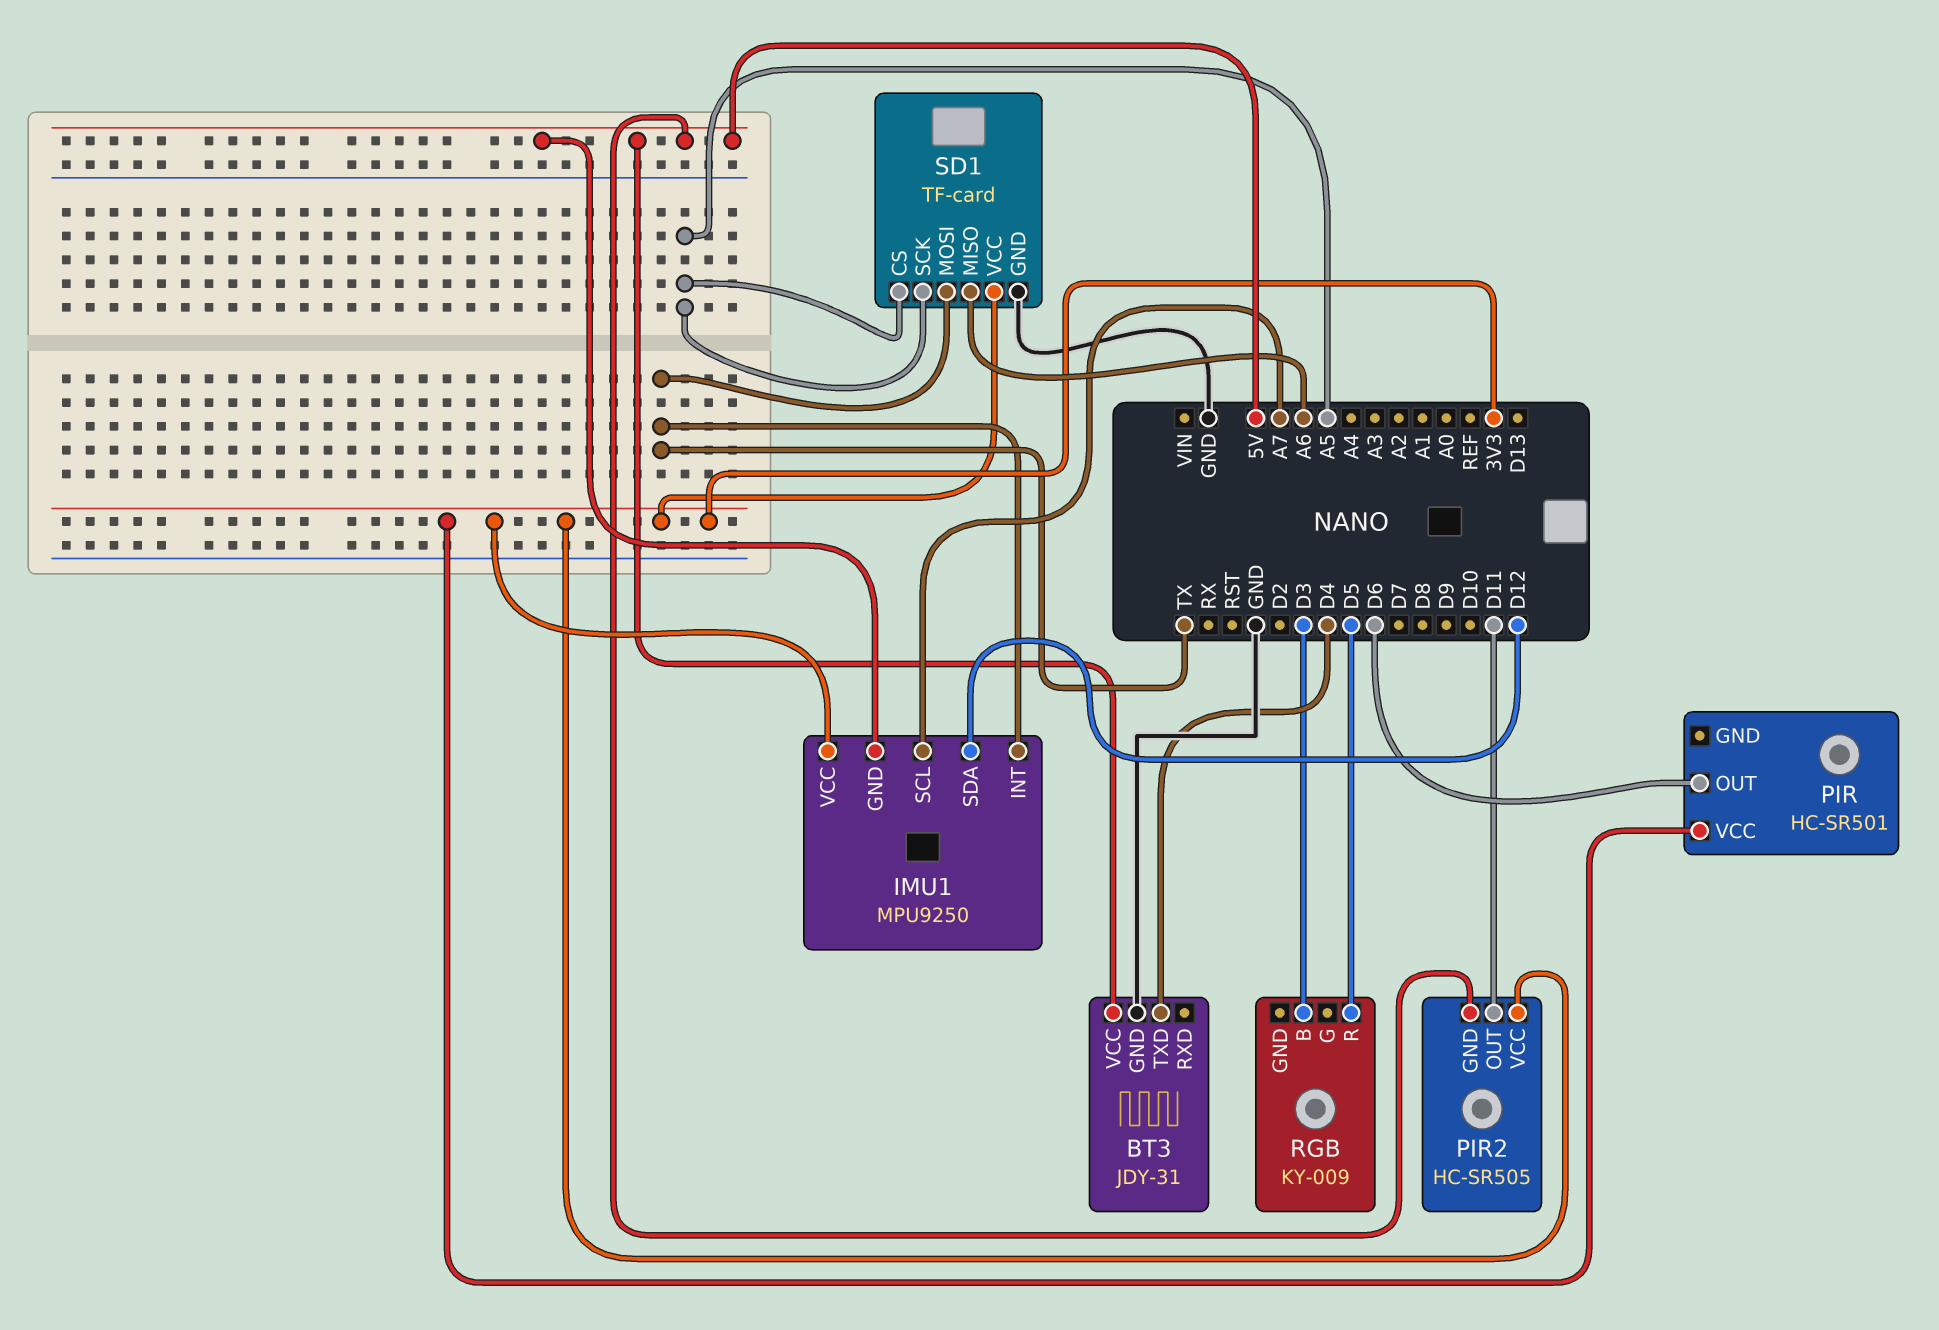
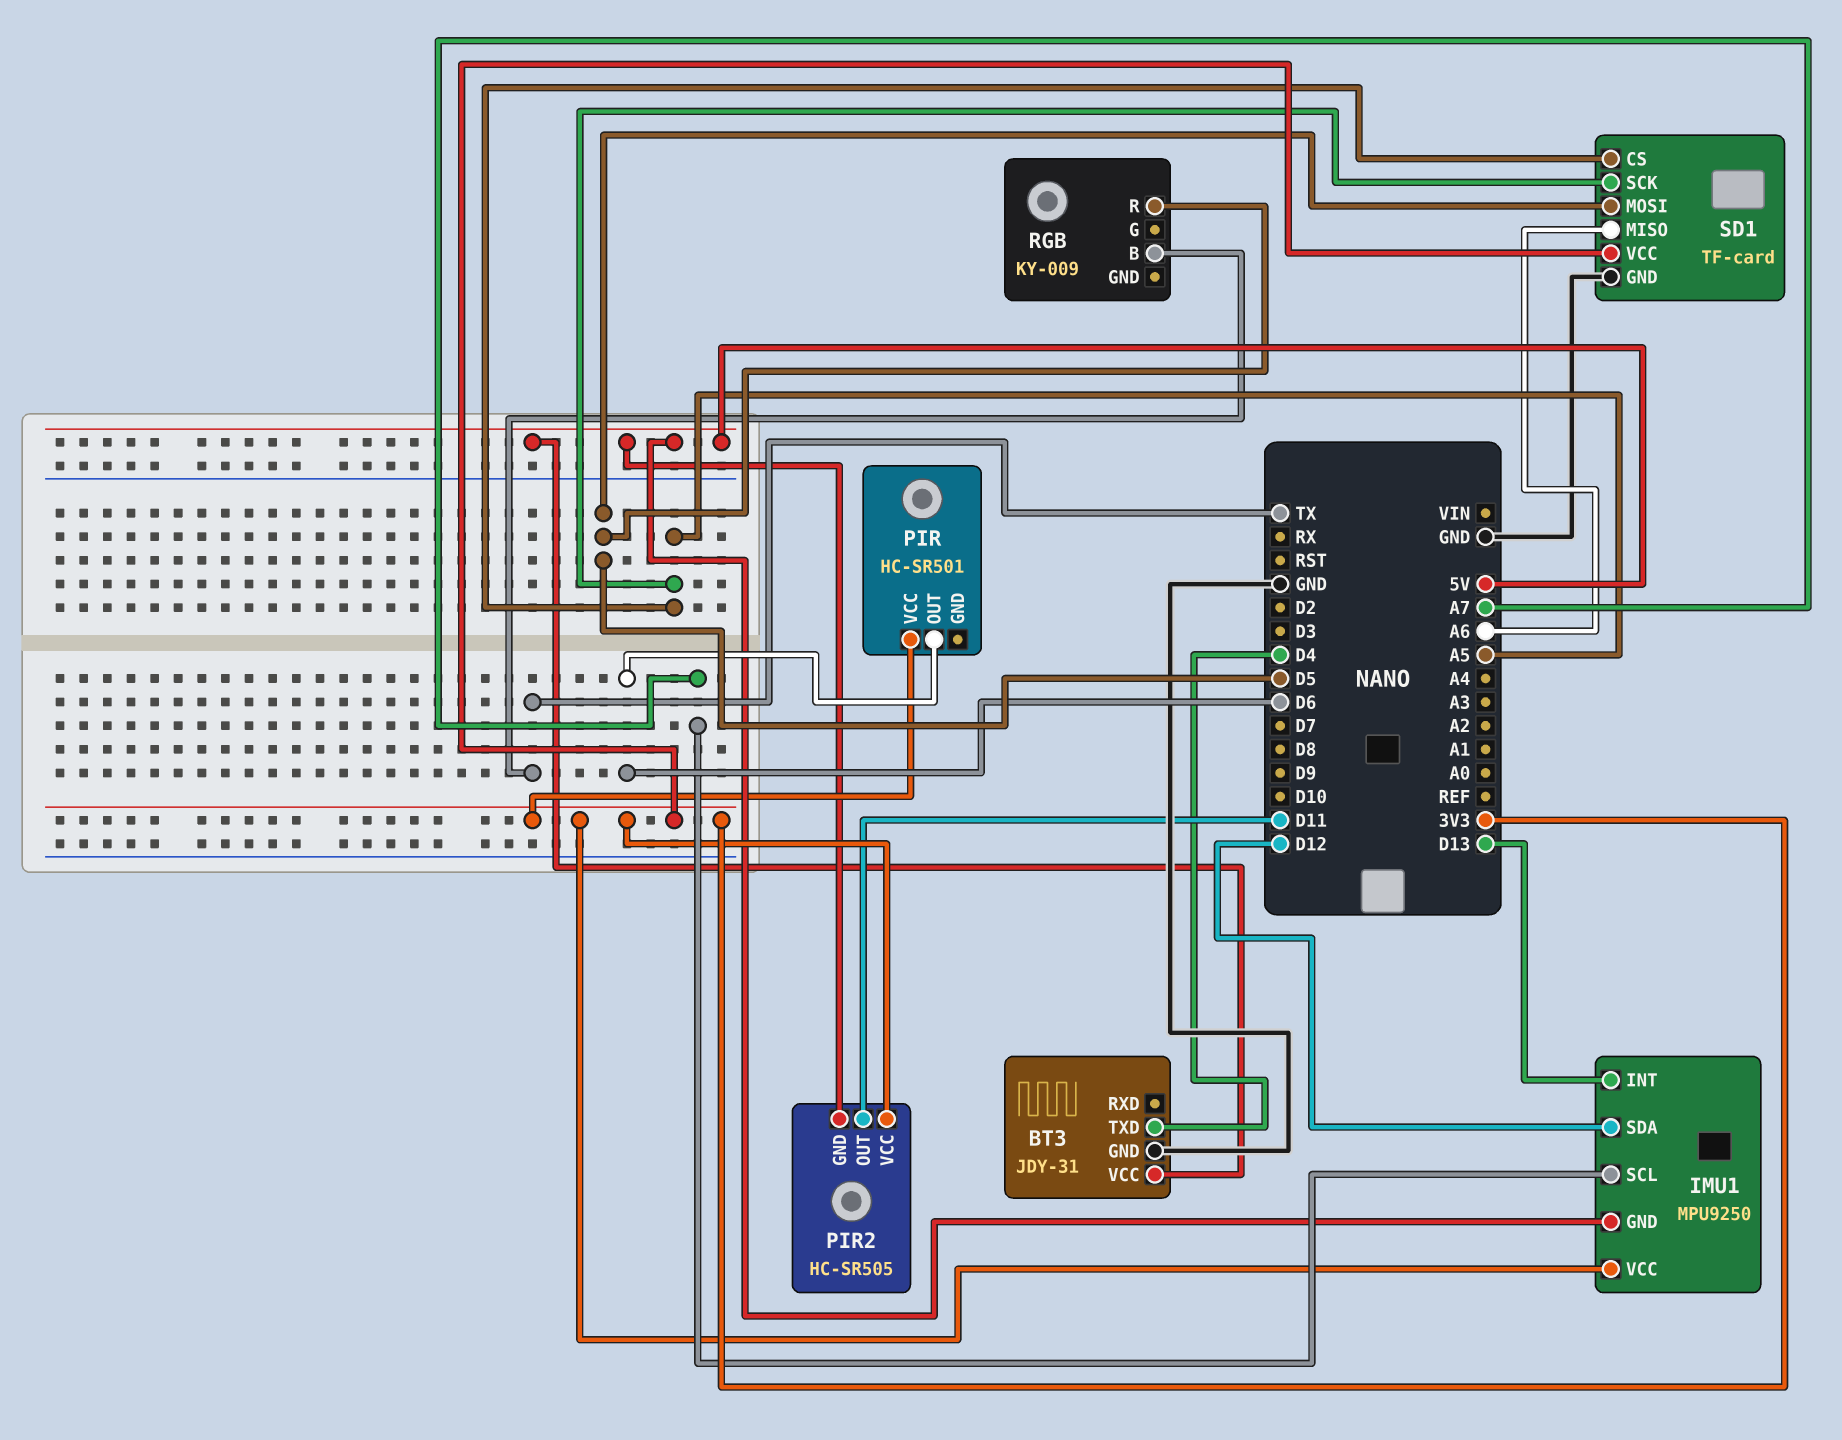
IMU1 pin INT: TX -> D13
RGB pin B: D3 -> TX
SD1 pin MOSI: TX -> D5

